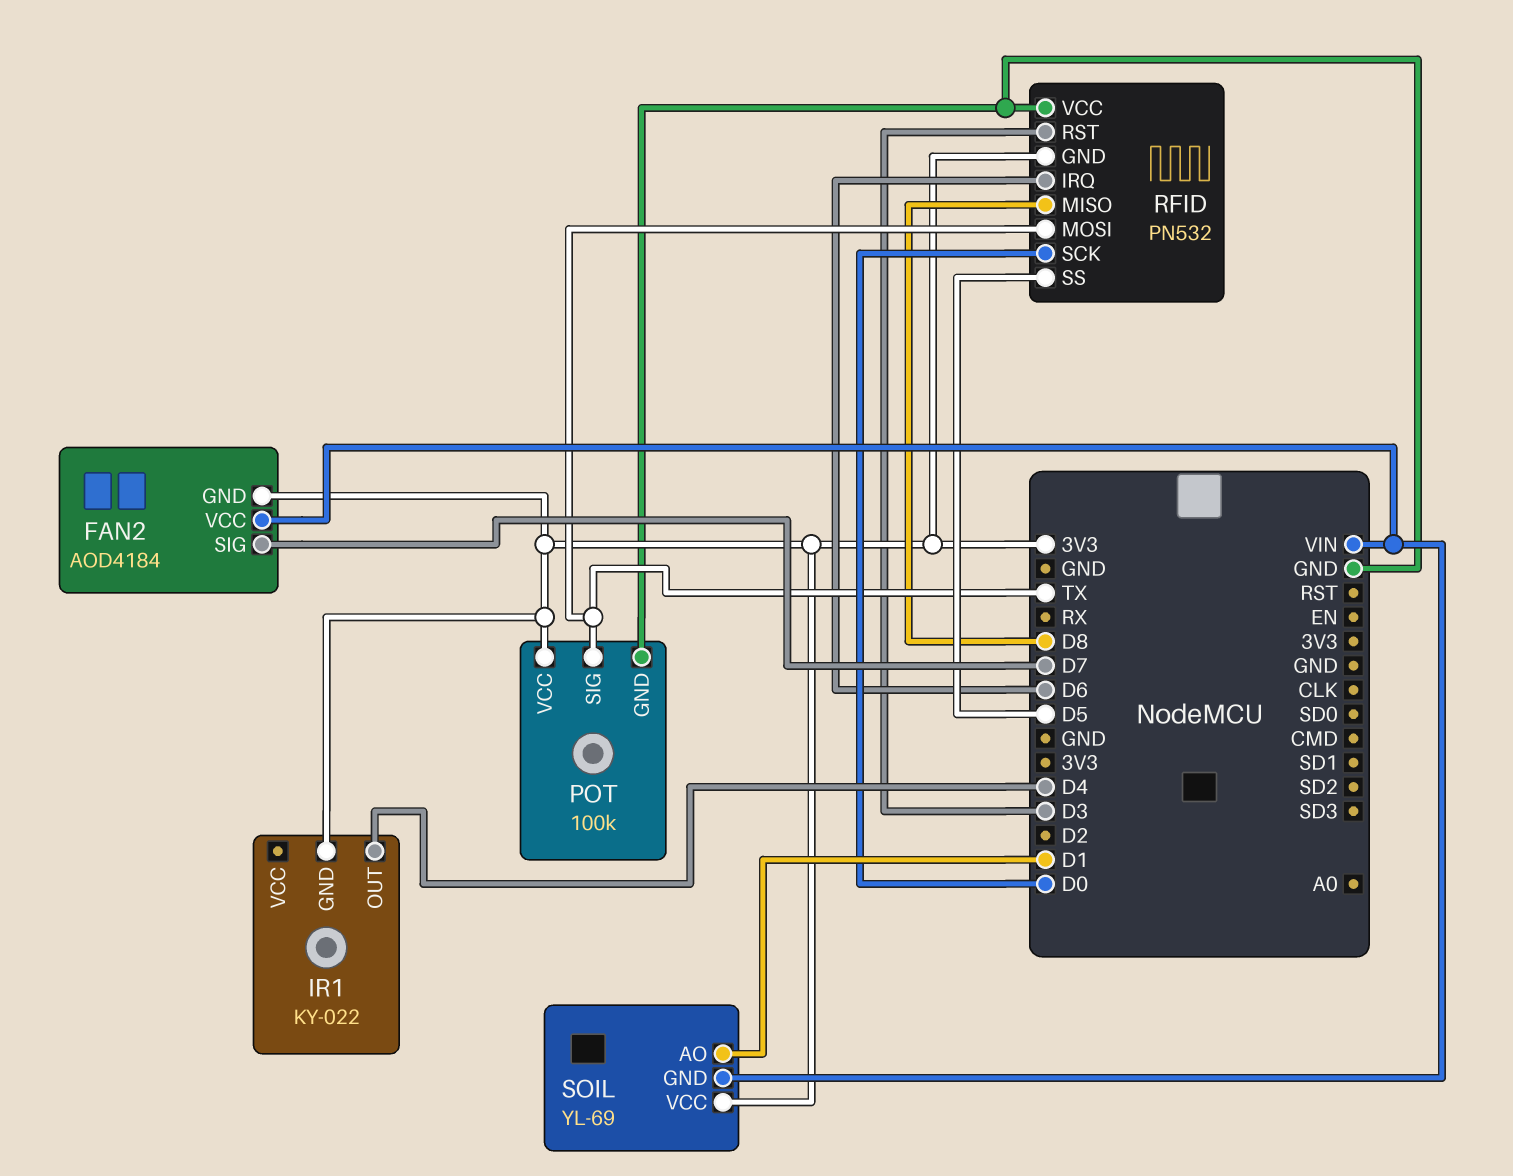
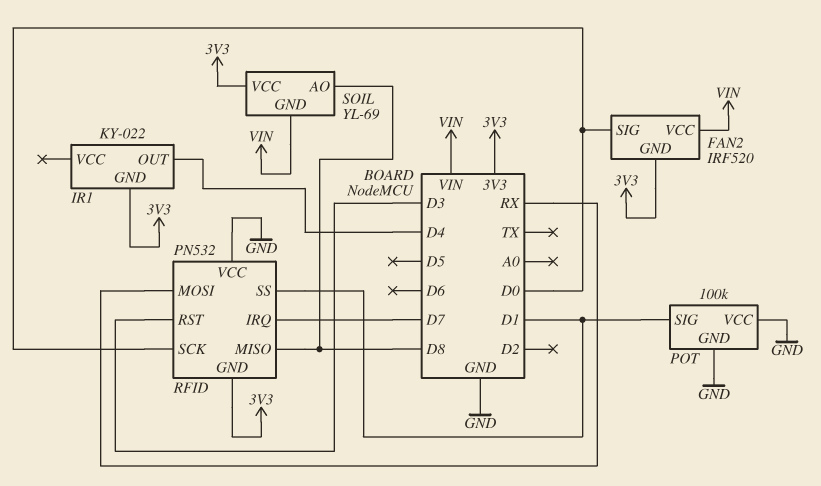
FAN2: AOD4184 -> IRF520
FAN2 pin SIG: D7 -> D0
POT pin SIG: TX -> D1
POT pin VCC: 3V3 -> GND
RFID pin IRQ: D6 -> D7
RFID pin MOSI: TX -> RX
RFID pin SS: D5 -> D1
SOIL pin AO: D1 -> D8

